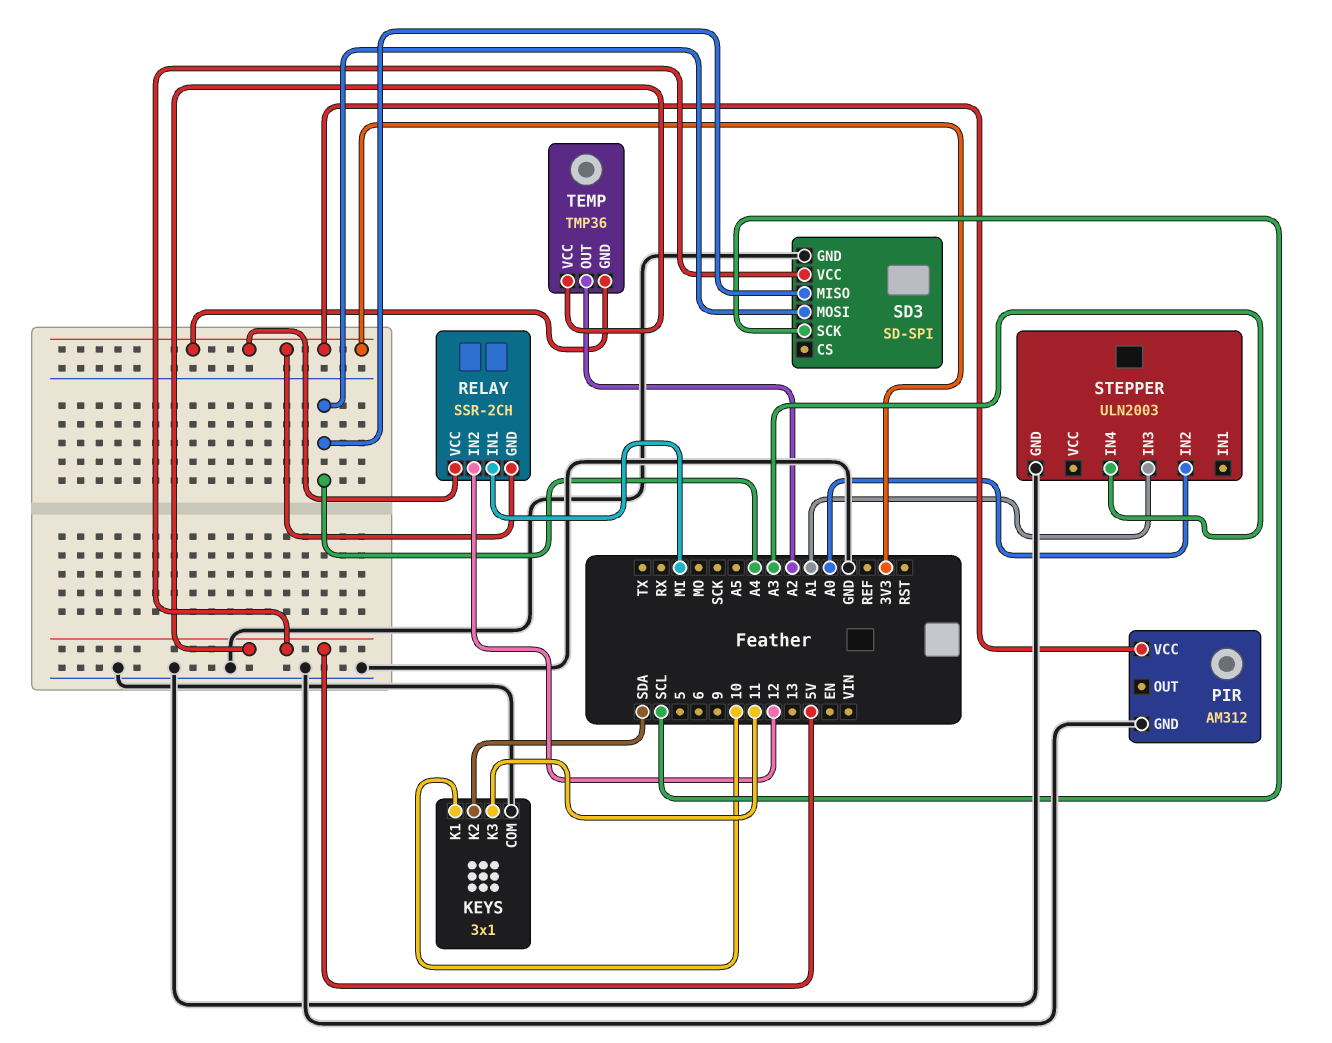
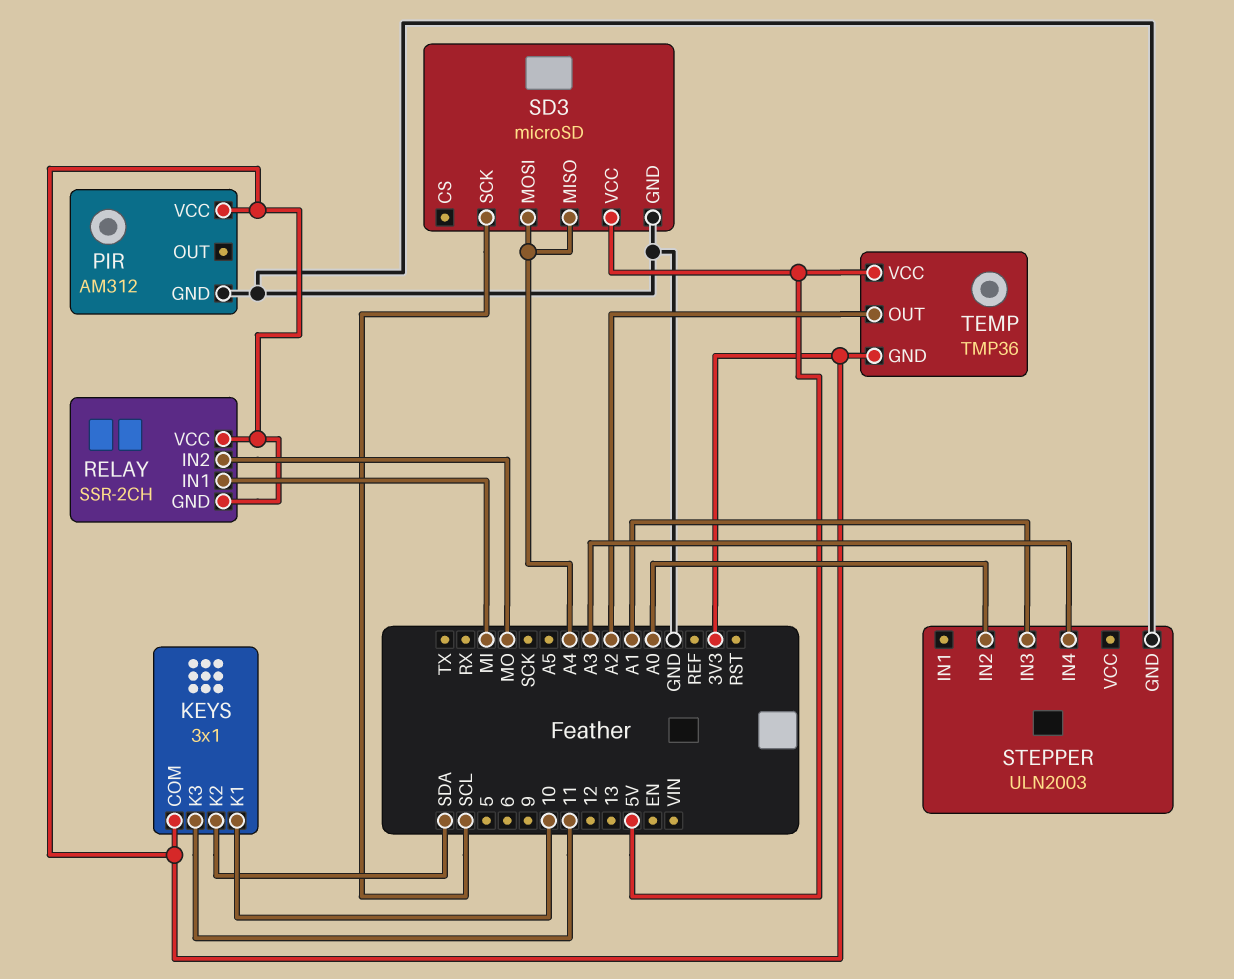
KEYS pin COM: GND -> 3V3
RELAY pin IN2: 12 -> MO
SD3: SD-SPI -> microSD

